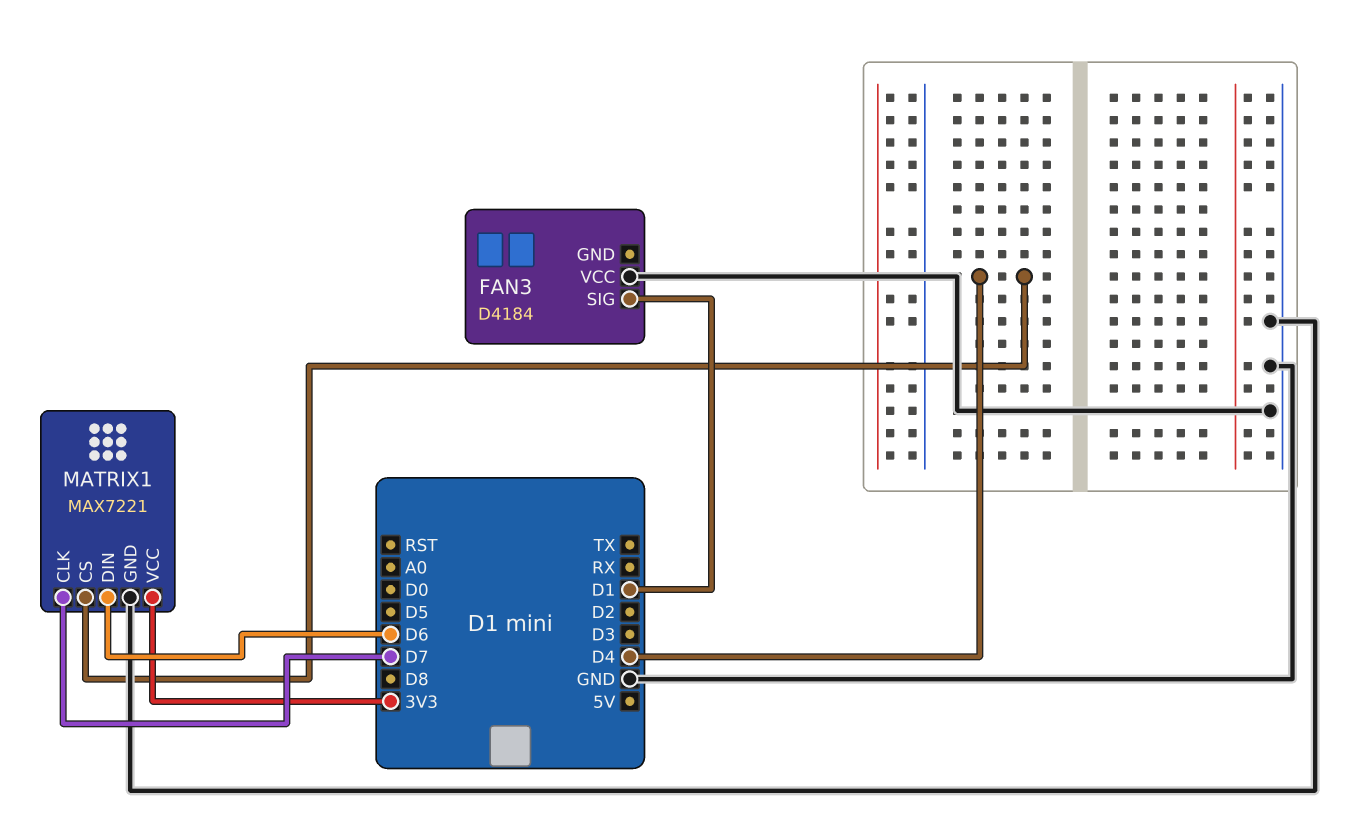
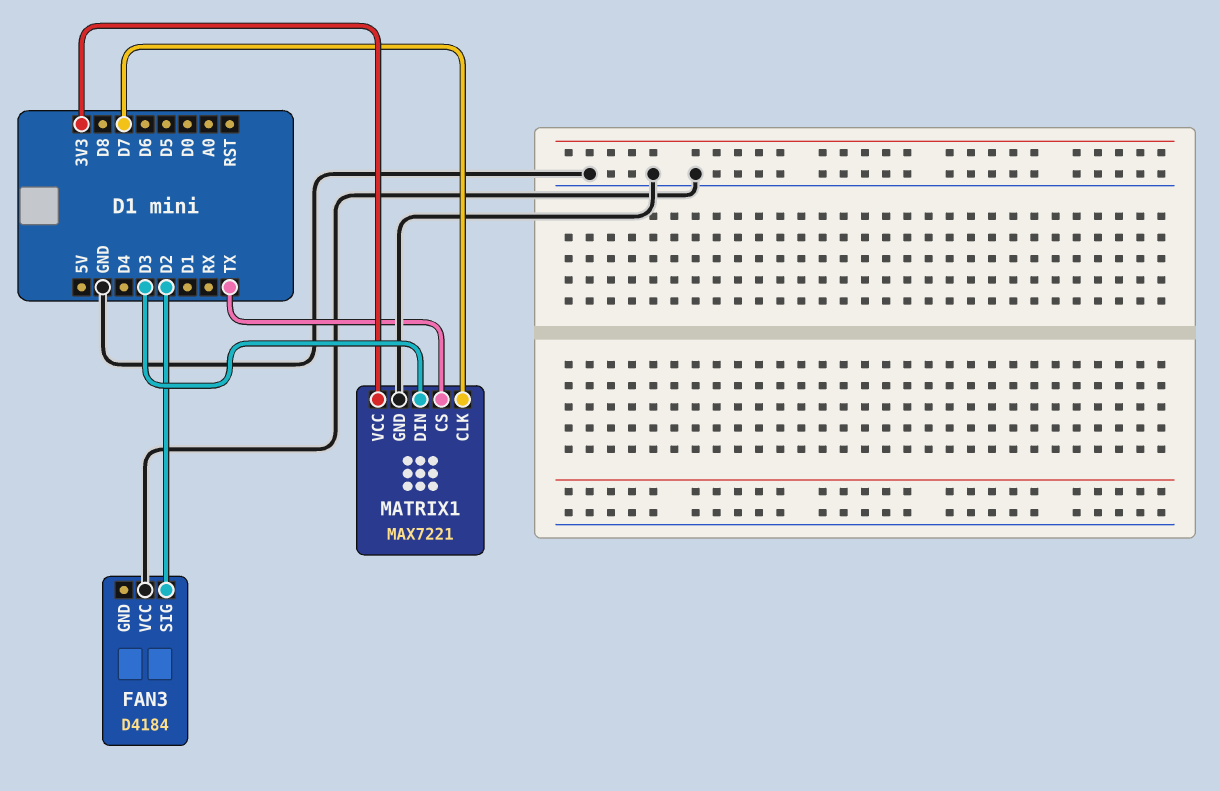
FAN3 pin SIG: D1 -> D2
MATRIX1 pin CS: D4 -> TX
MATRIX1 pin DIN: D6 -> D3

